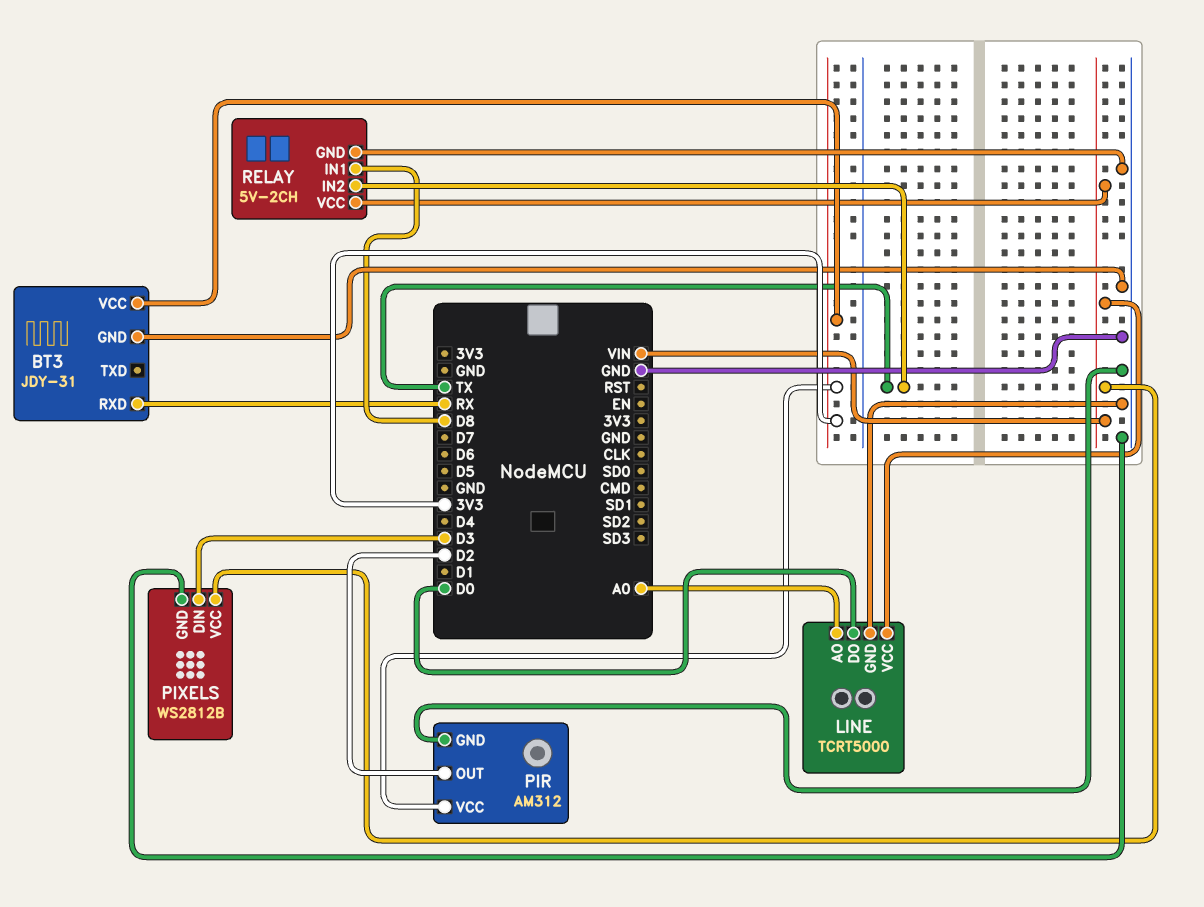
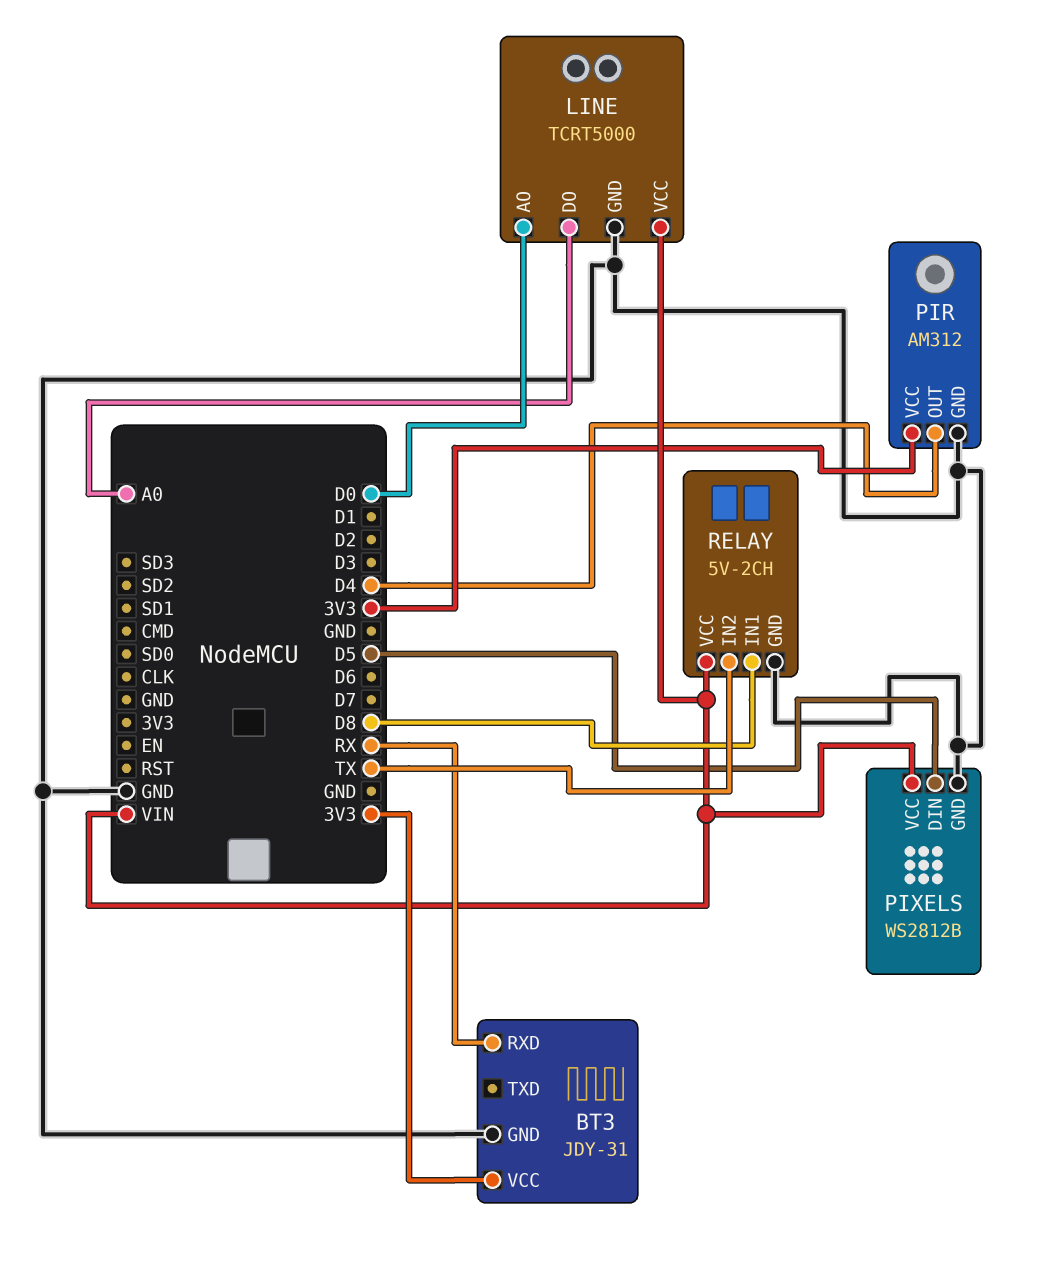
LINE pin AO: A0 -> D0
LINE pin DO: D0 -> A0
PIR pin OUT: D2 -> D4
PIXELS pin DIN: D3 -> D5

